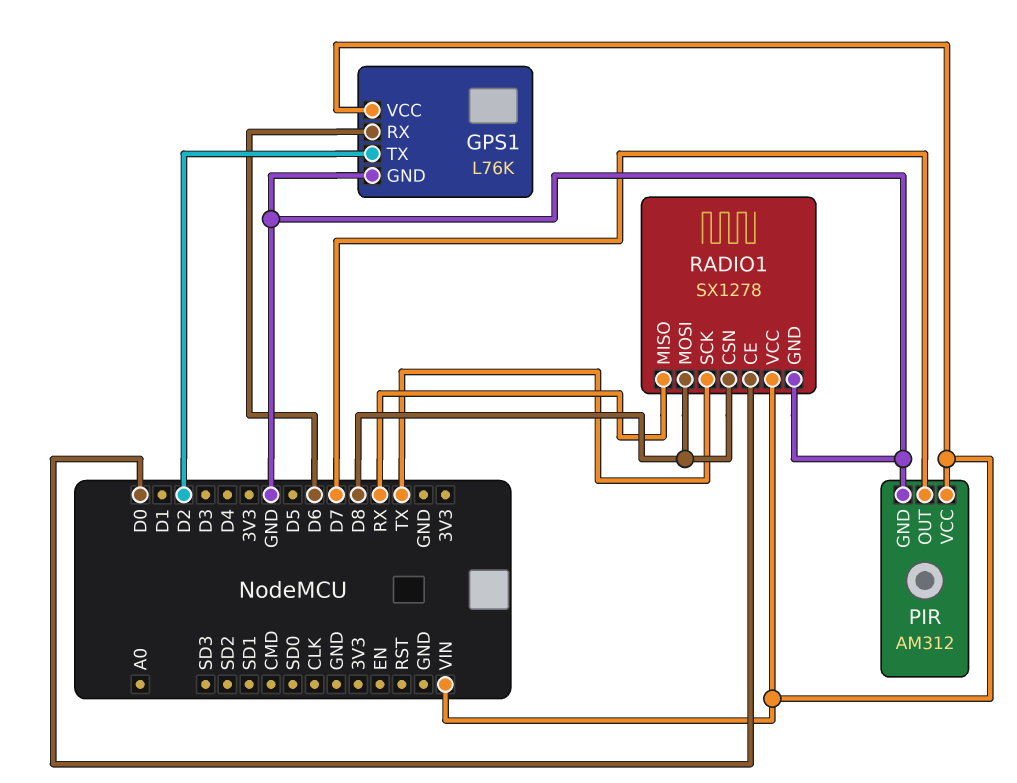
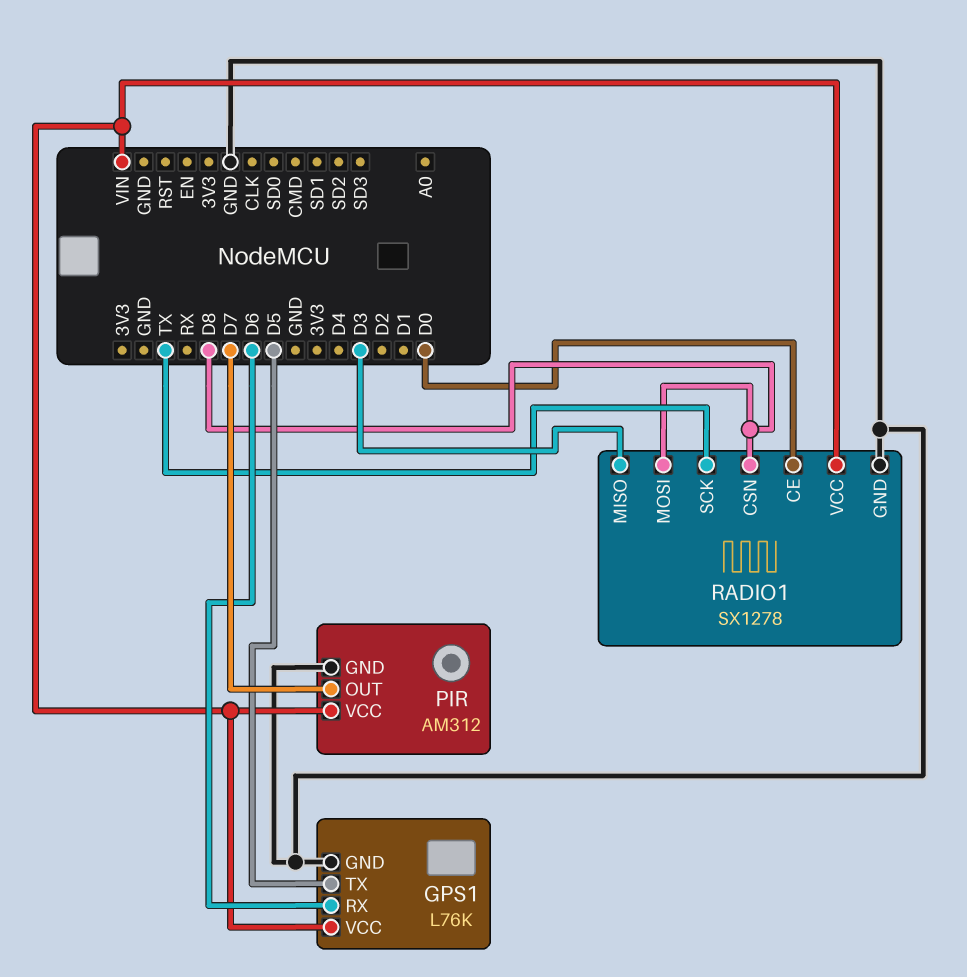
GPS1 pin TX: D2 -> D5
RADIO1 pin MISO: RX -> D3

